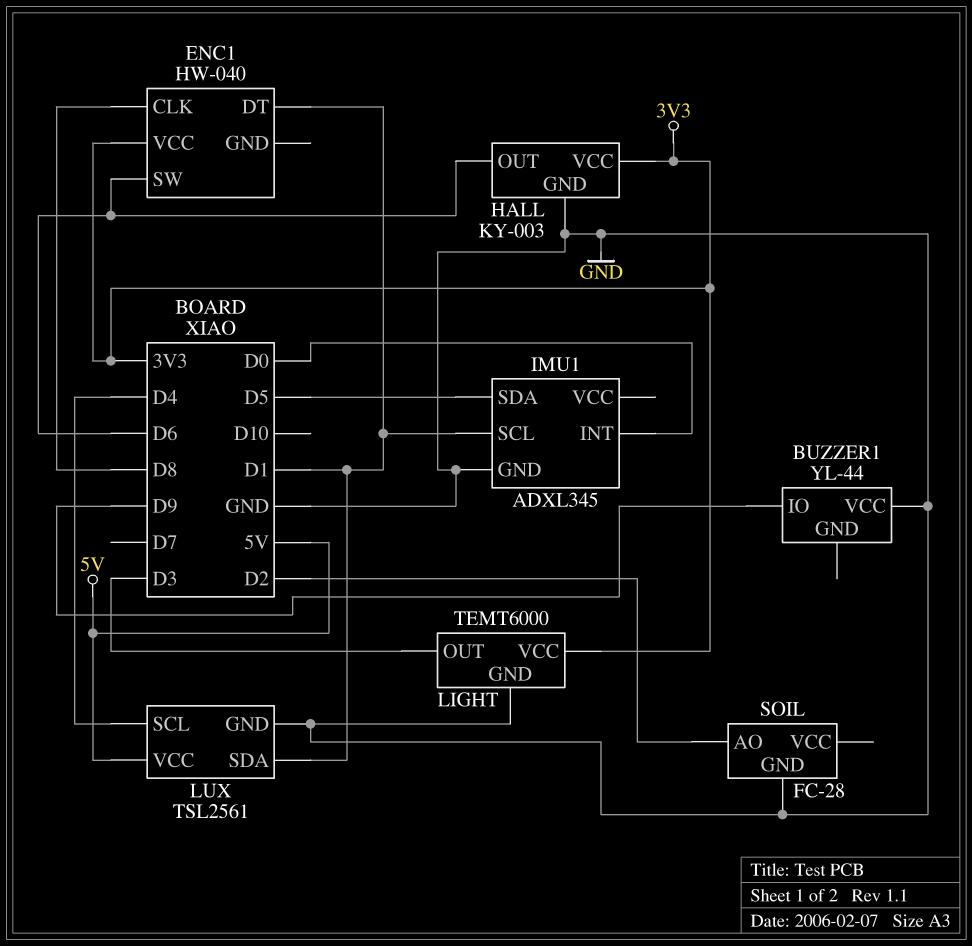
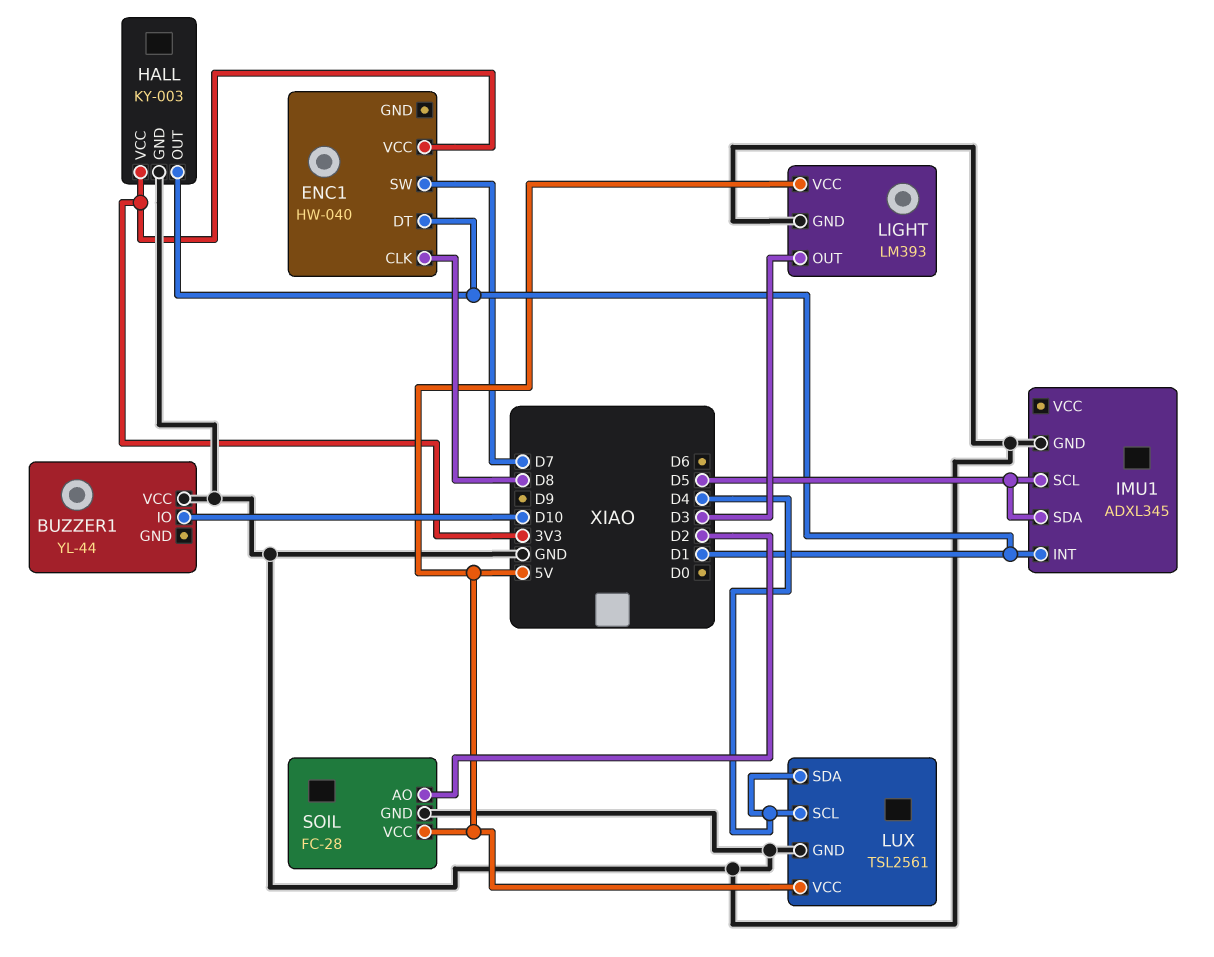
BUZZER1 pin IO: D9 -> D10
ENC1 pin SW: D6 -> D7
HALL pin OUT: D6 -> D1
IMU1 pin INT: D0 -> D1
IMU1 pin SCL: D1 -> D5
LIGHT: TEMT6000 -> LM393
LIGHT pin VCC: 3V3 -> 5V
LUX pin SDA: D1 -> D4
SOIL pin VCC: none -> 5V

